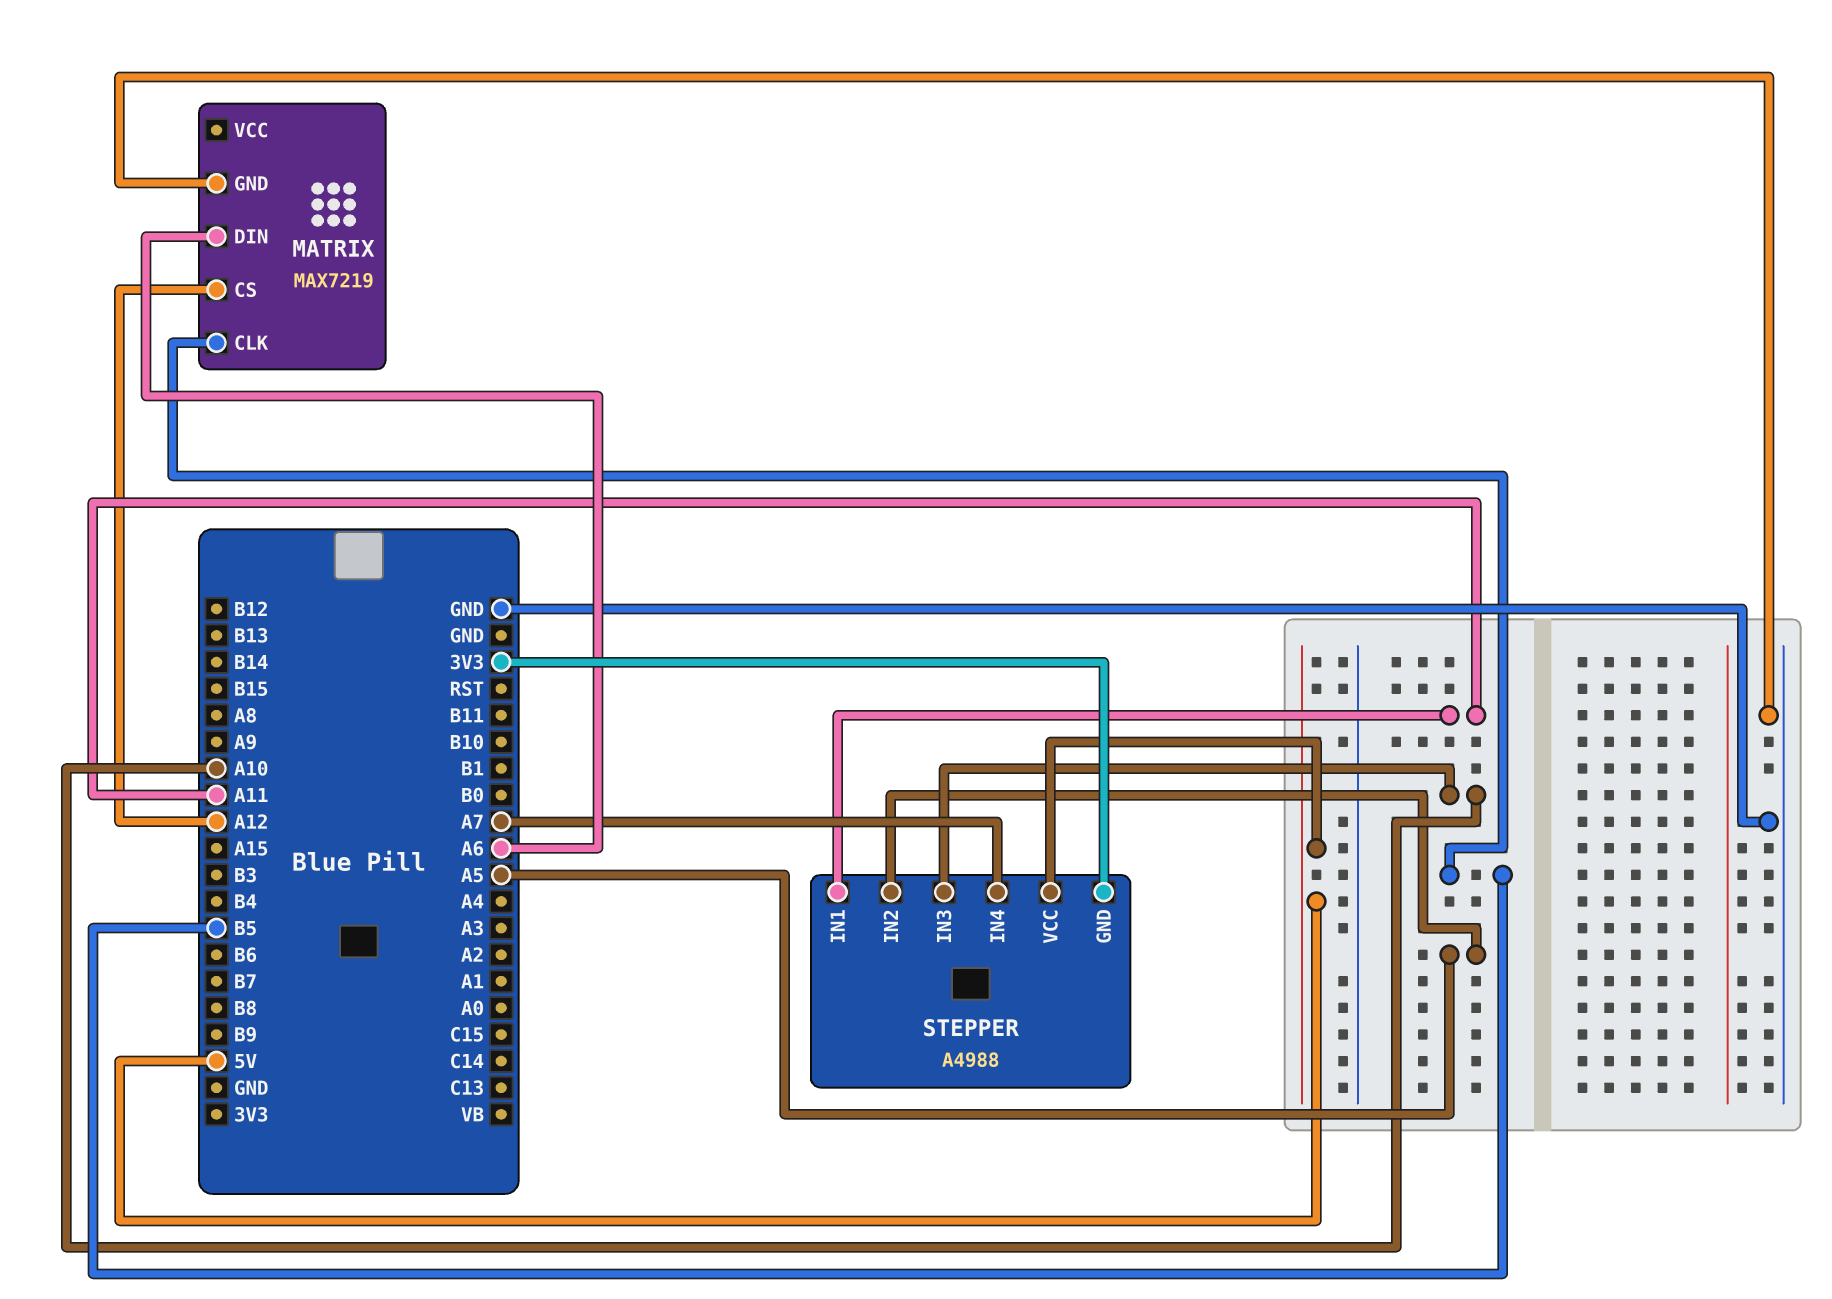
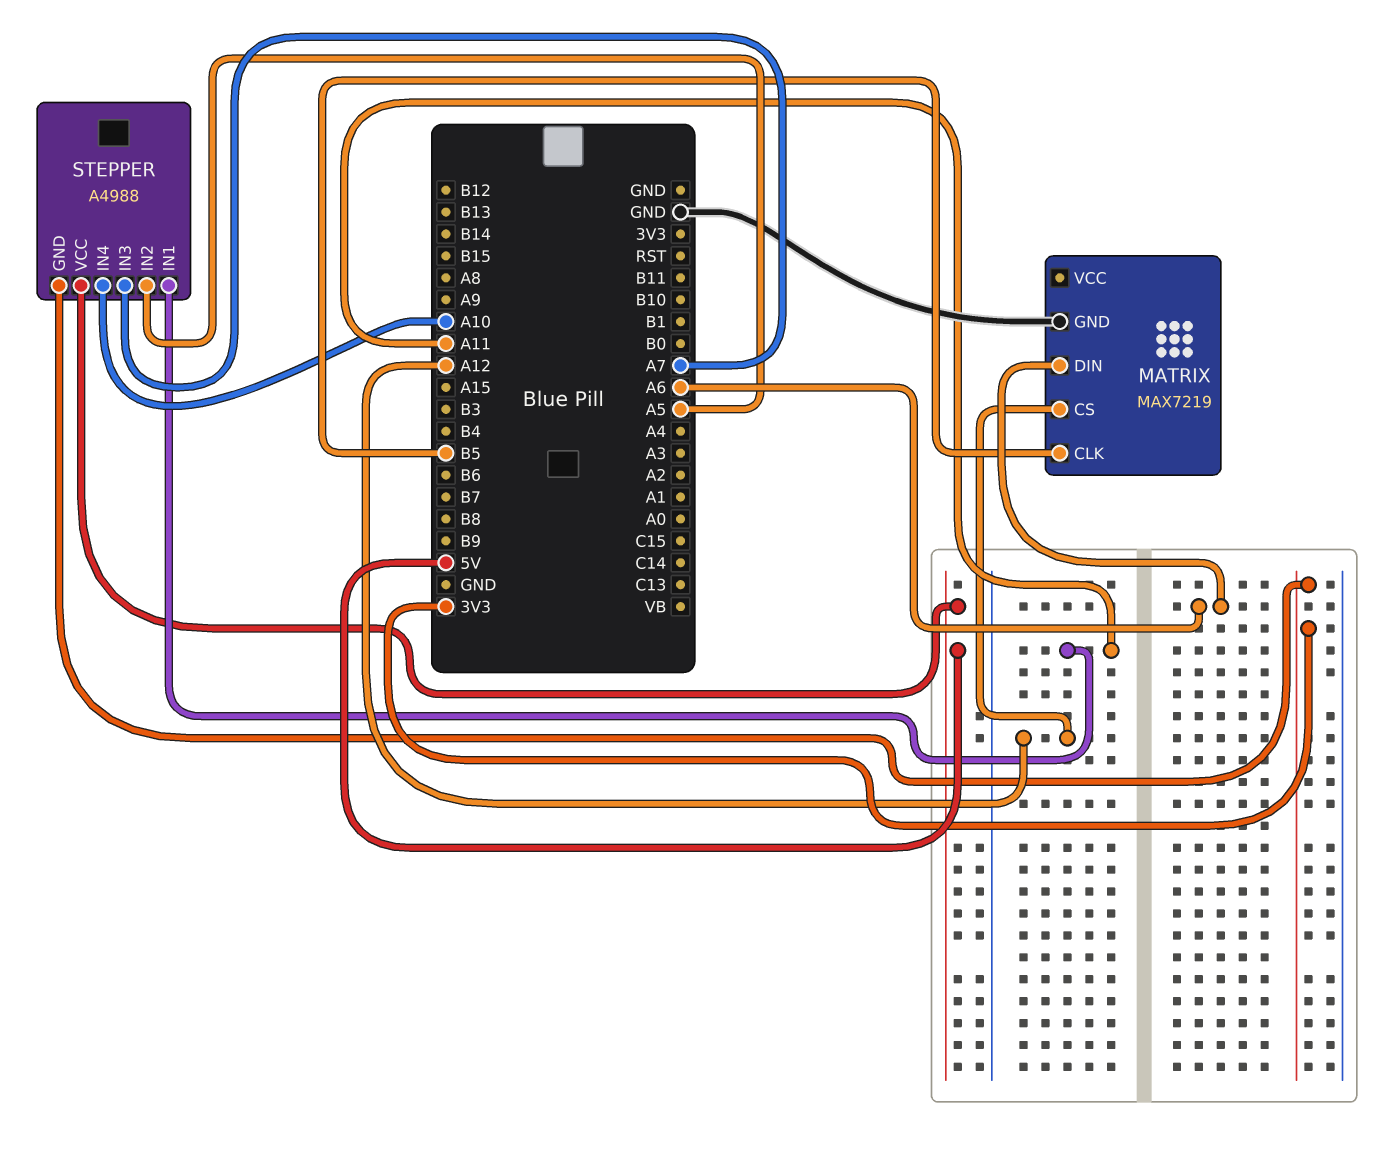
STEPPER pin IN3: A10 -> A7
STEPPER pin IN4: A7 -> A10

